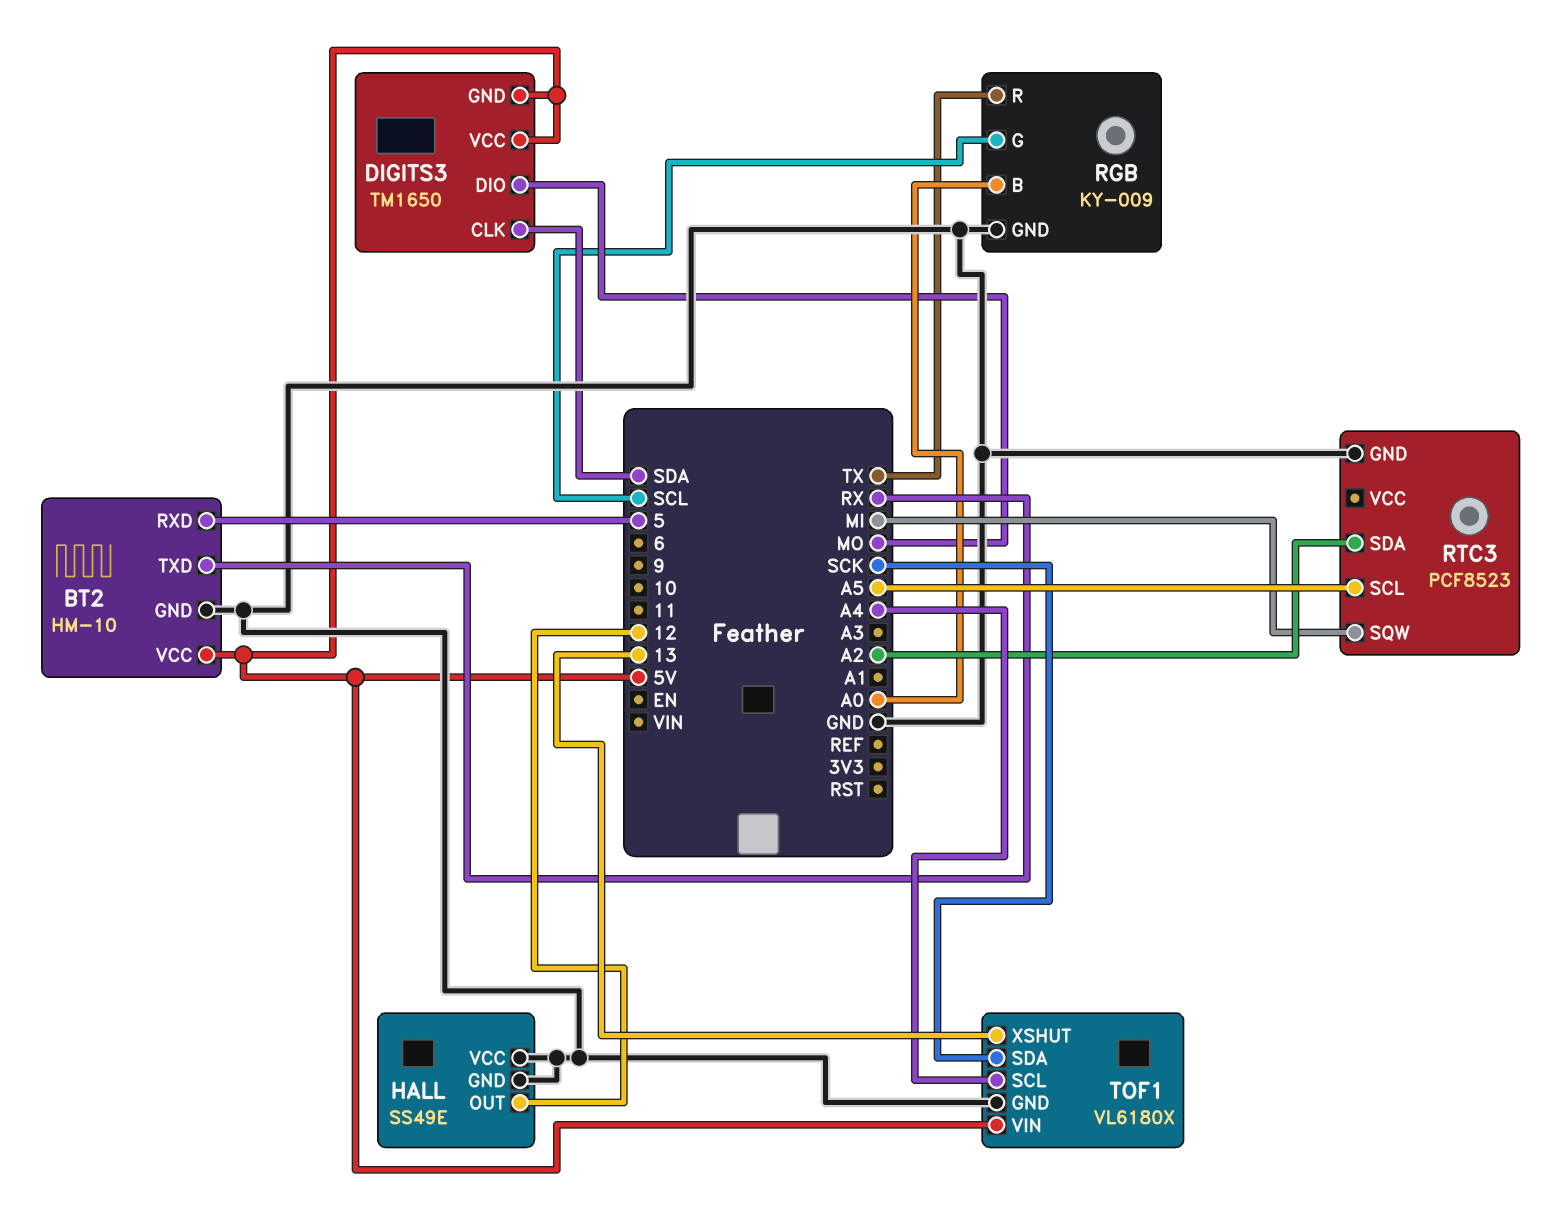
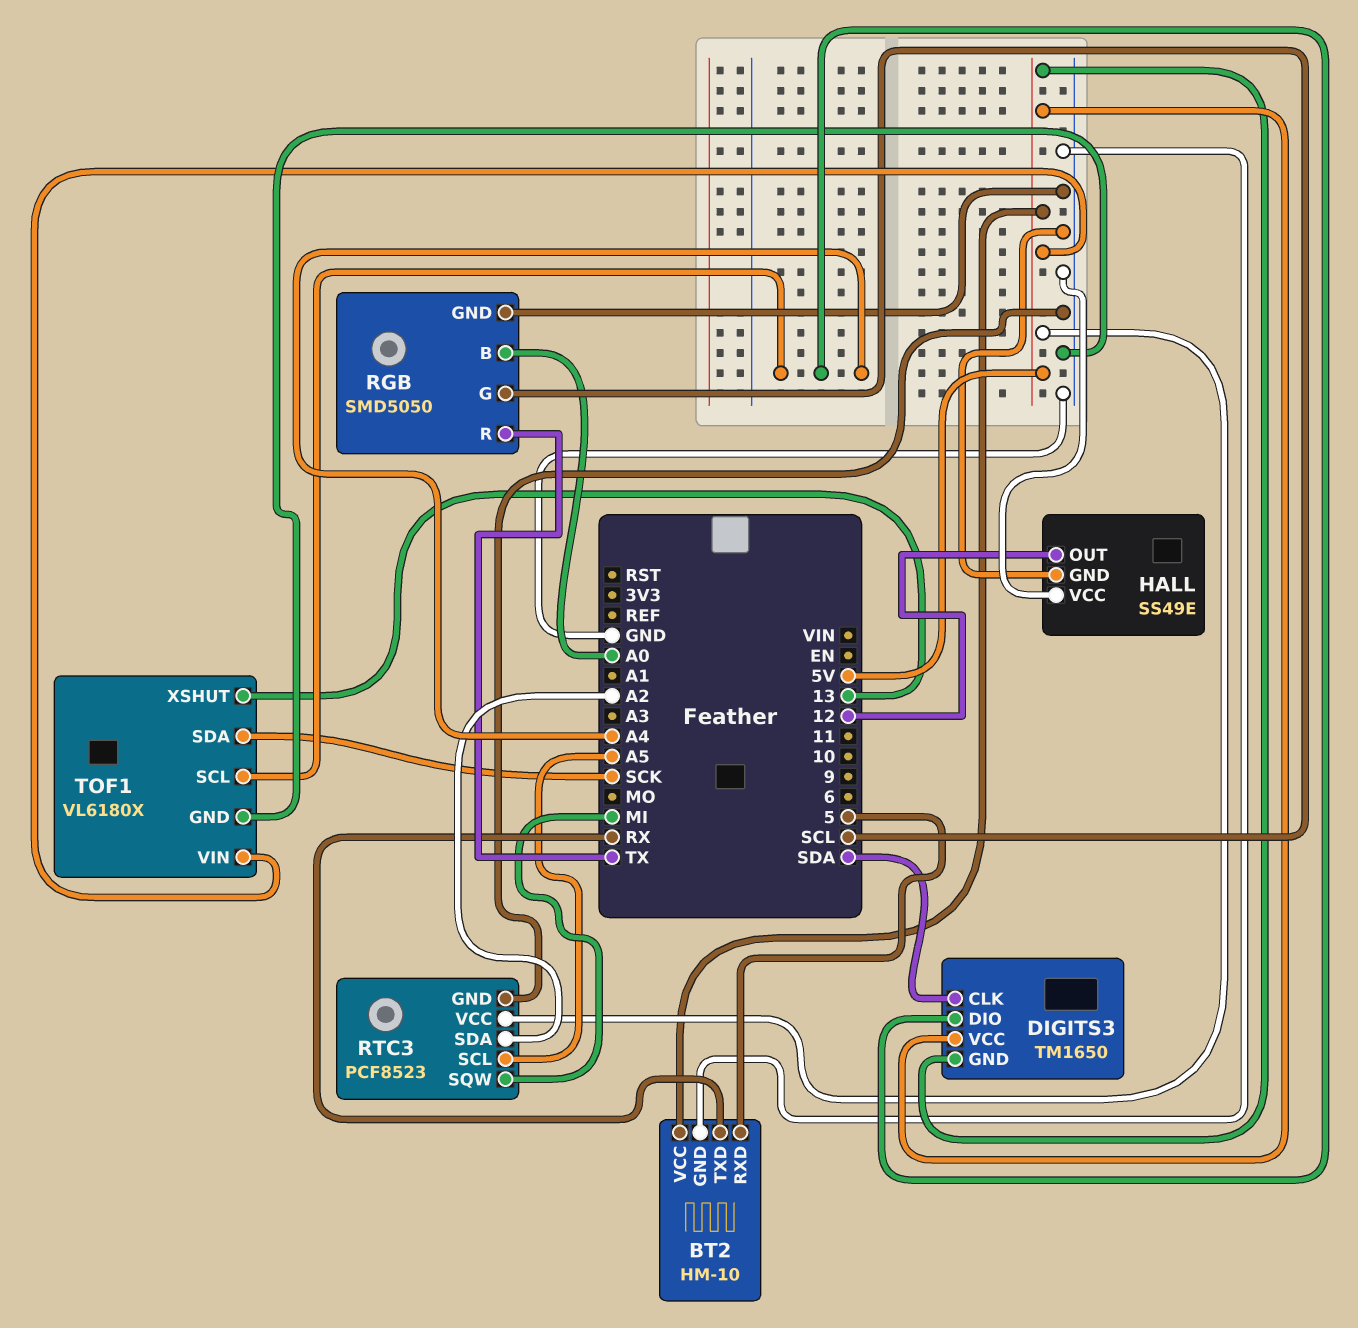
DIGITS3 pin DIO: MO -> A4
RGB: KY-009 -> SMD5050
RTC3 pin VCC: none -> 5V

